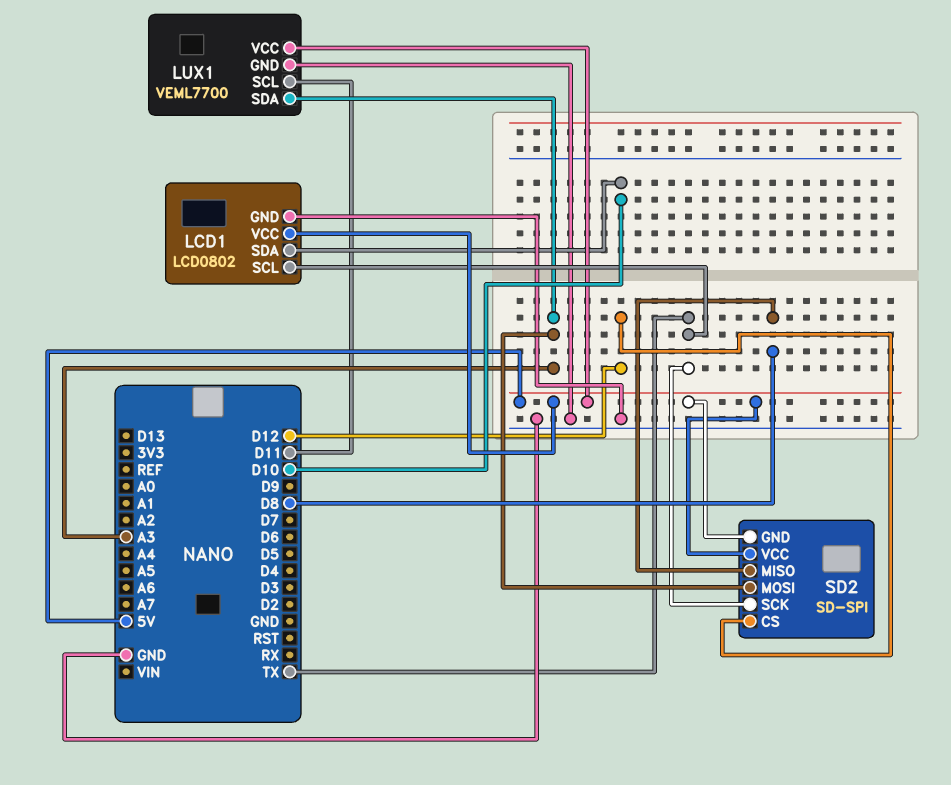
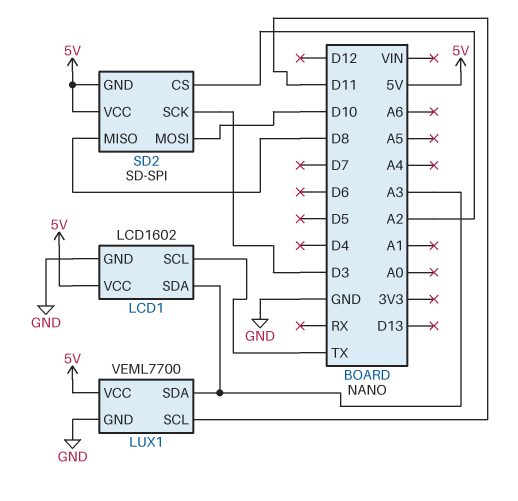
LCD1: LCD0802 -> LCD1602
LCD1 pin SDA: D10 -> A3
SD2 pin CS: D12 -> A2
SD2 pin MOSI: A3 -> D10
SD2 pin SCK: TX -> D3

